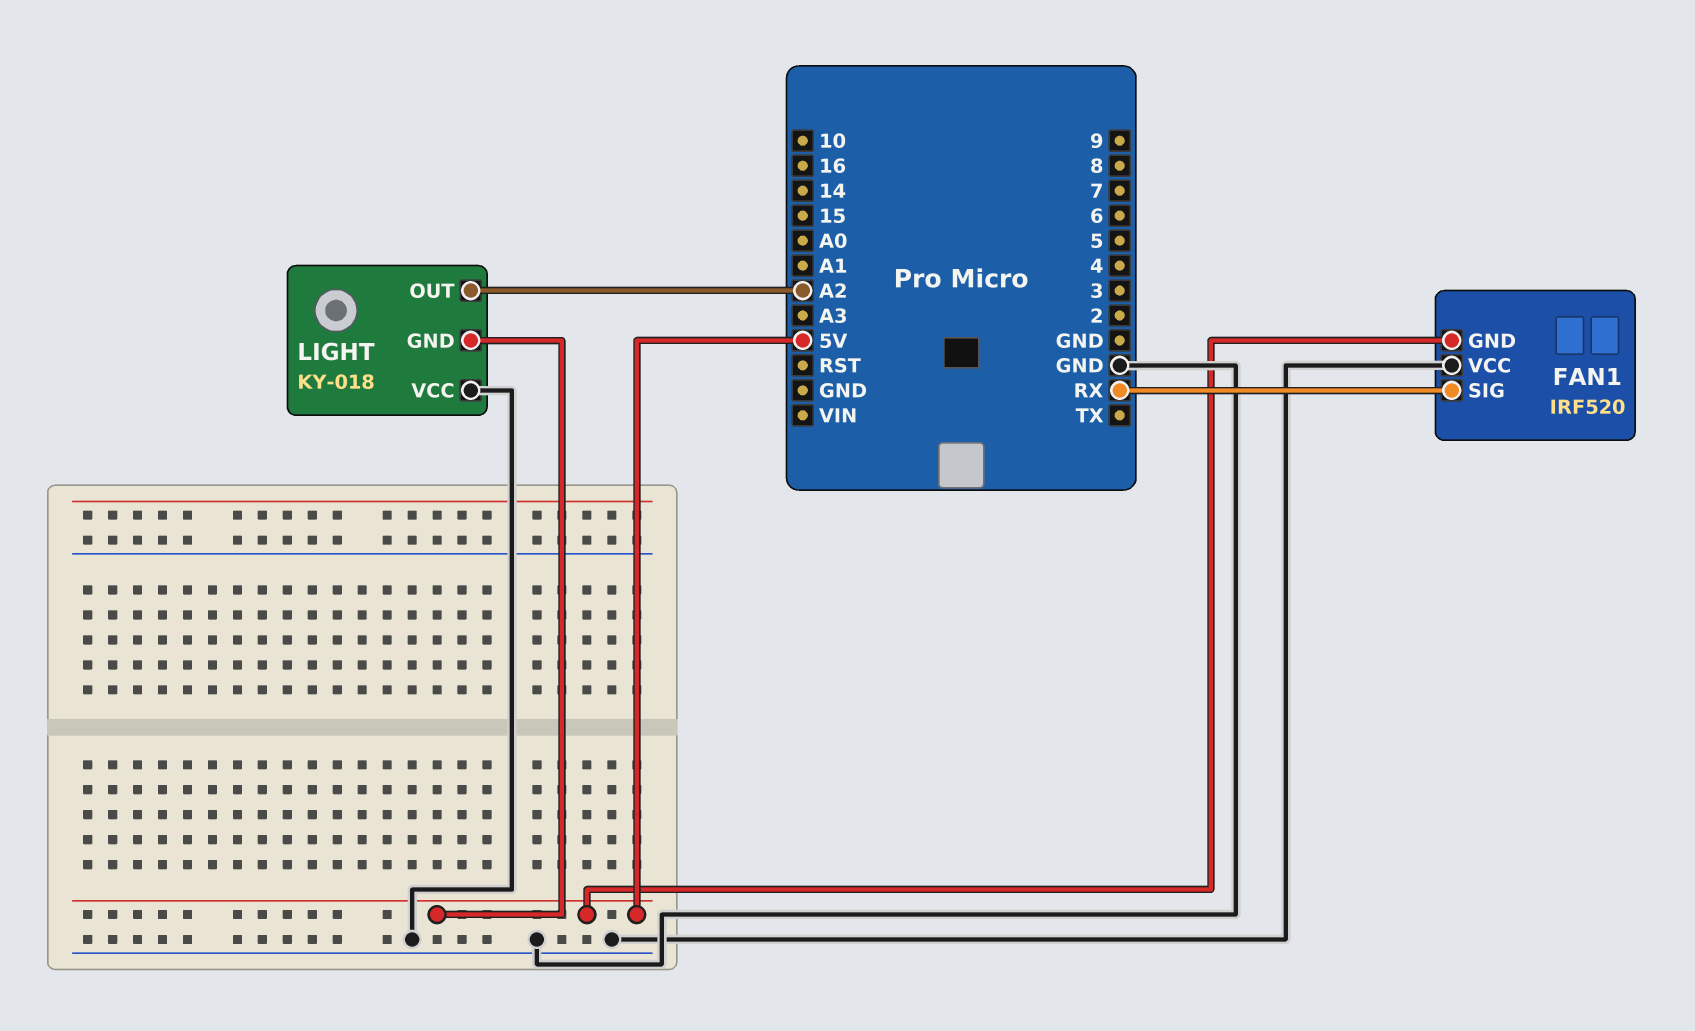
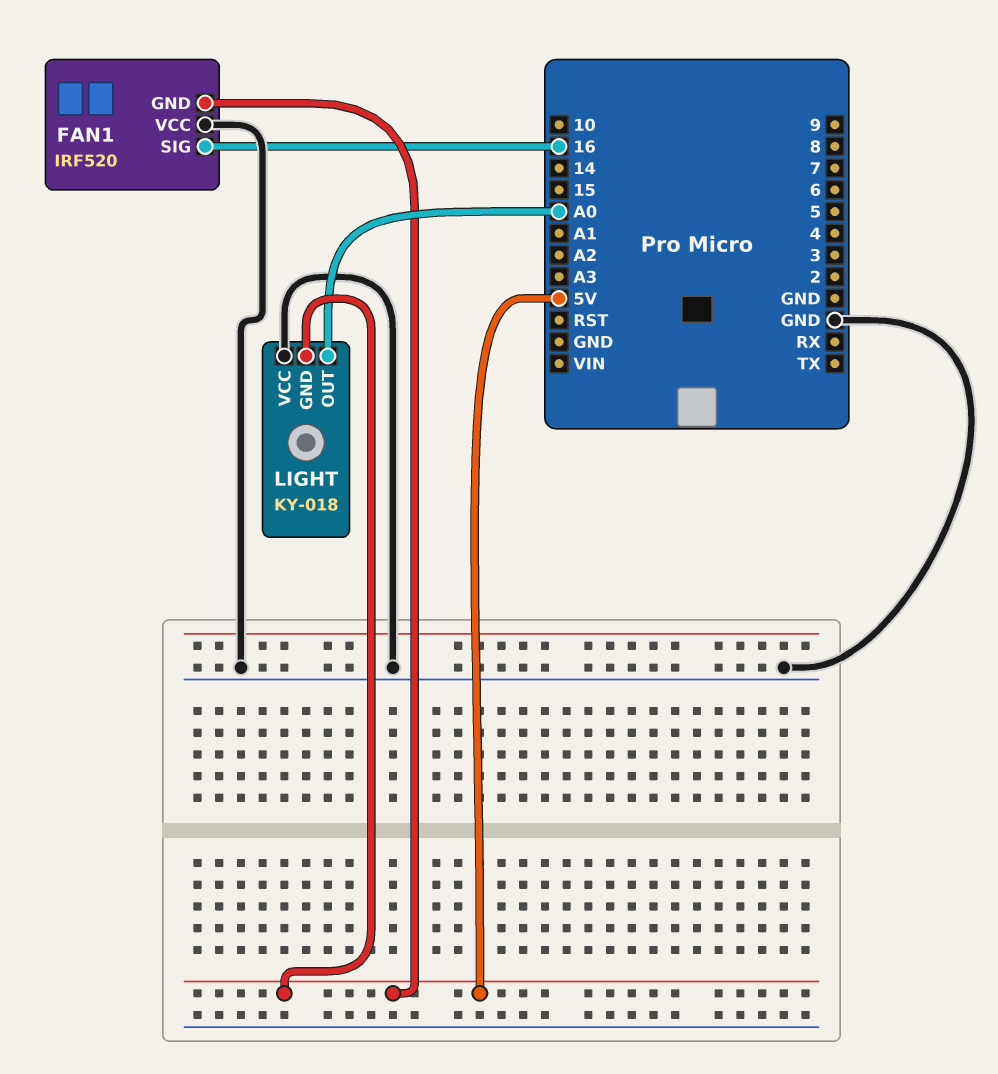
FAN1 pin SIG: RX -> 16
LIGHT pin OUT: A2 -> A0

